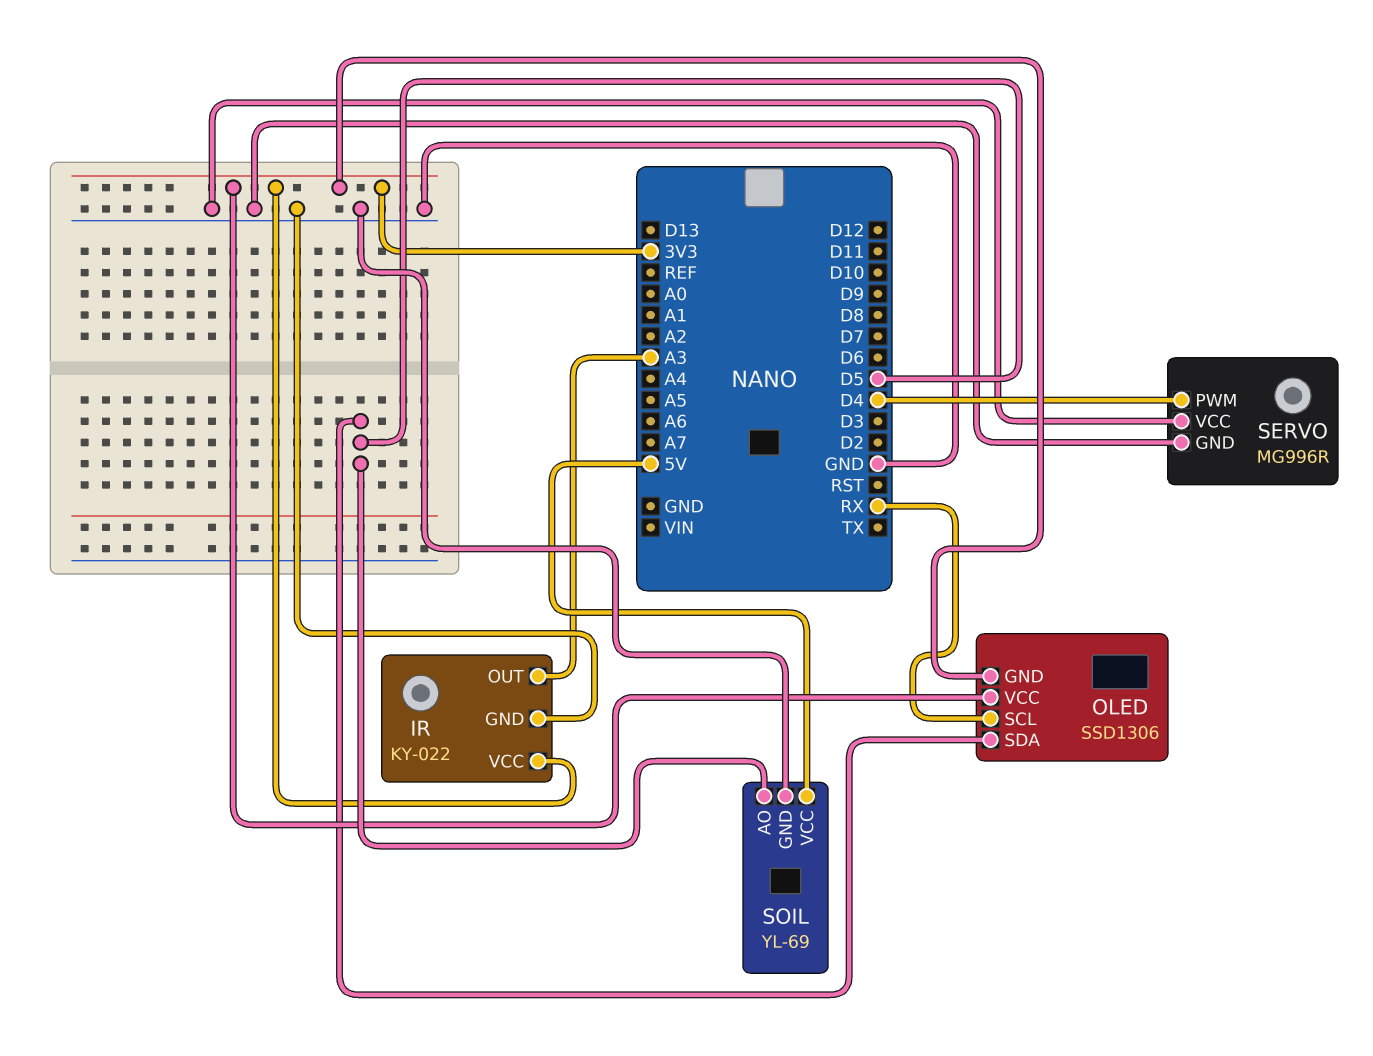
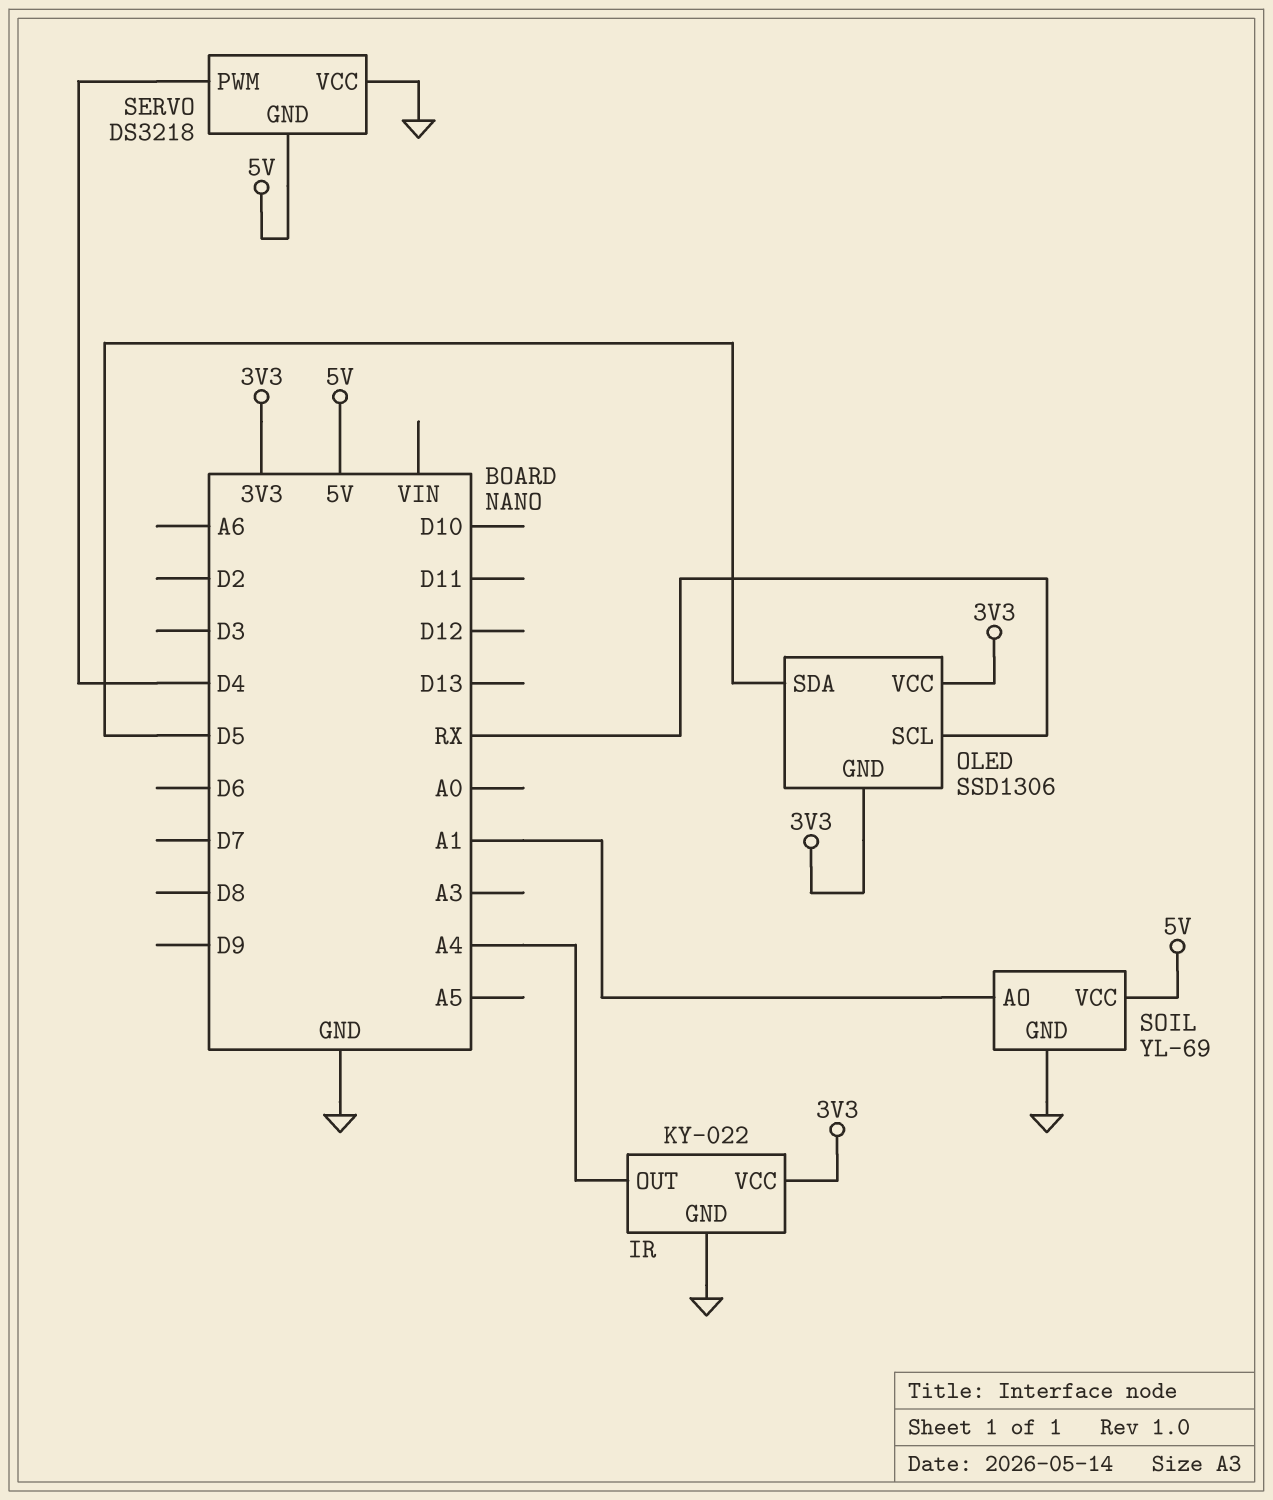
IR pin OUT: A3 -> A4
SERVO: MG996R -> DS3218
SERVO pin GND: GND -> 5V
SOIL pin AO: D5 -> A1

